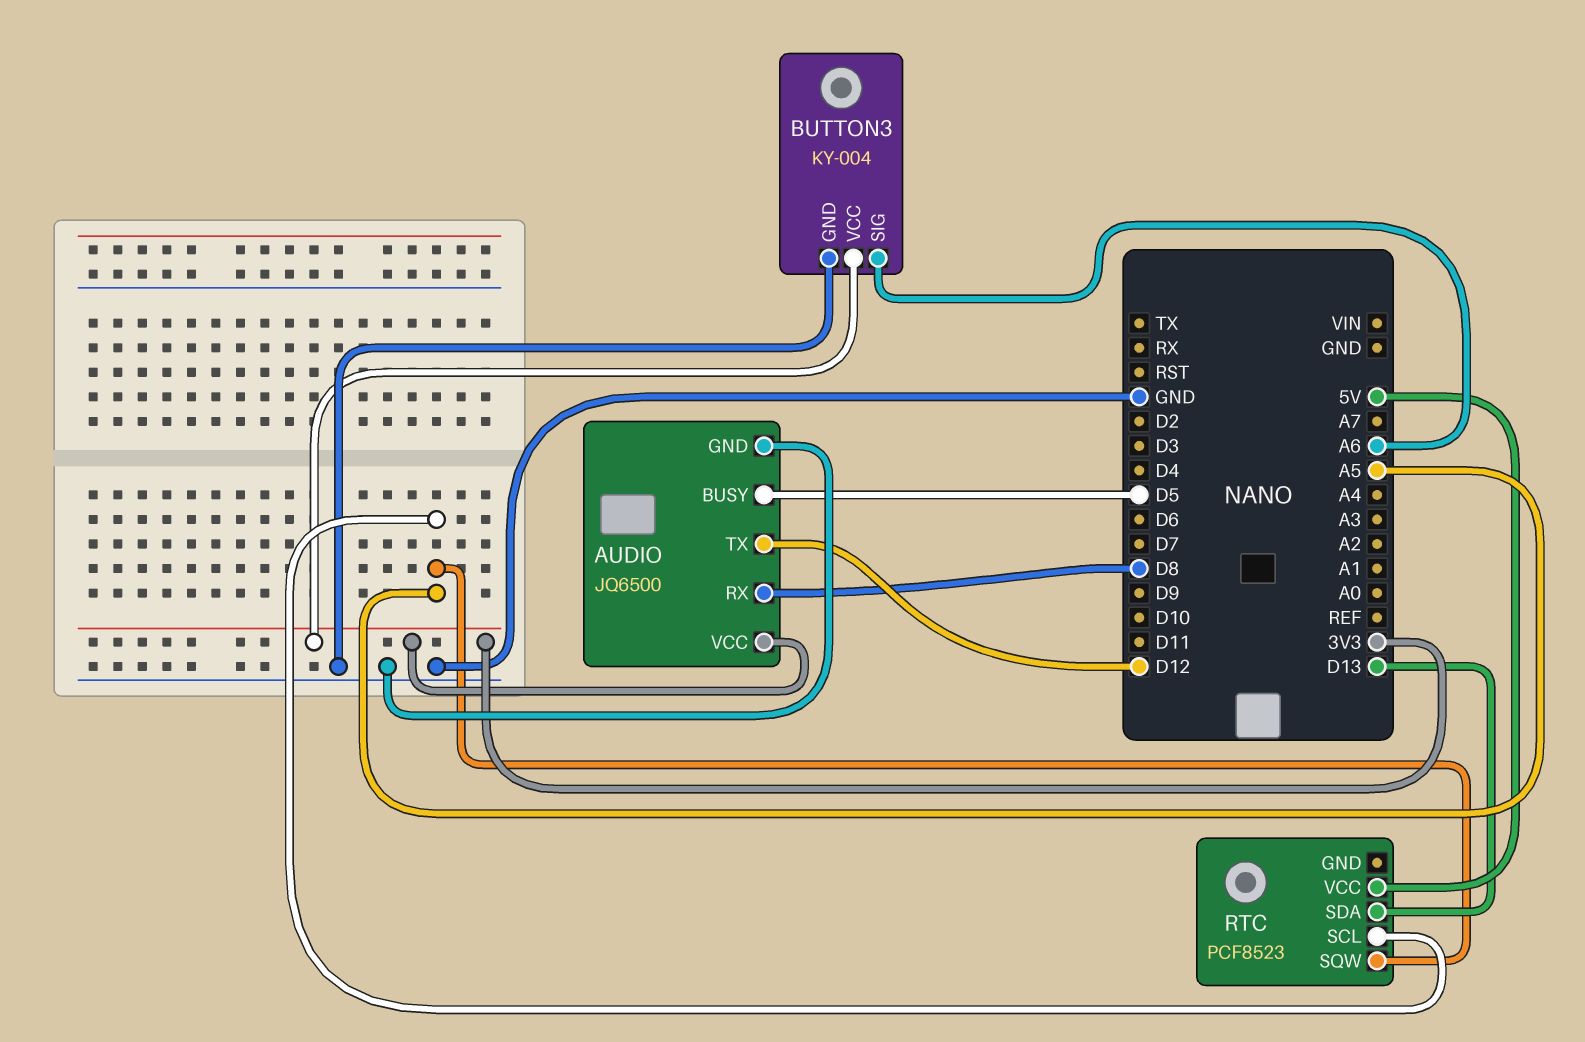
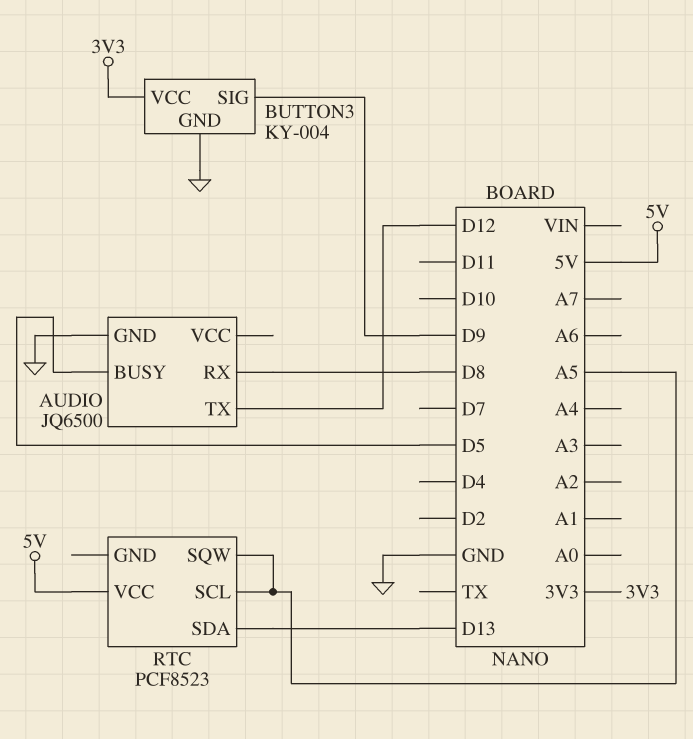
AUDIO pin VCC: 3V3 -> none
BUTTON3 pin SIG: A6 -> D9

